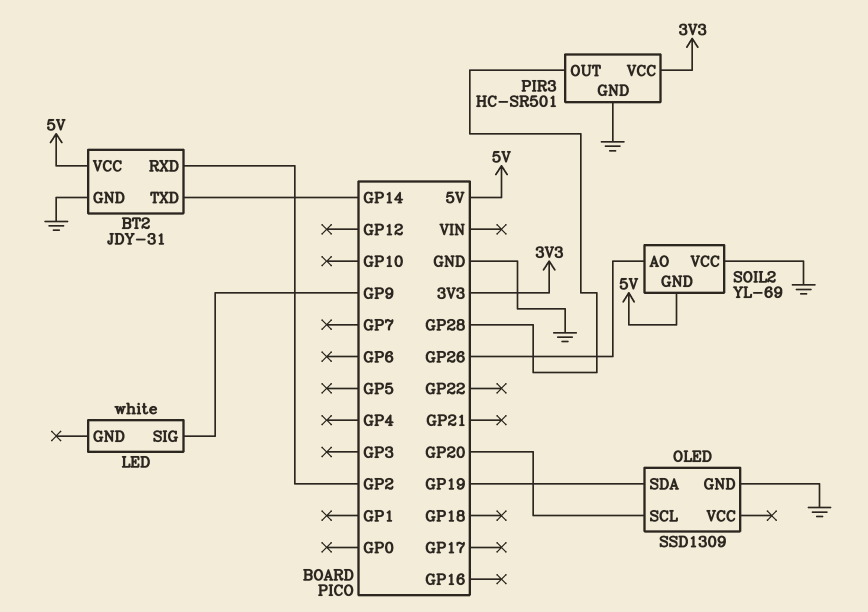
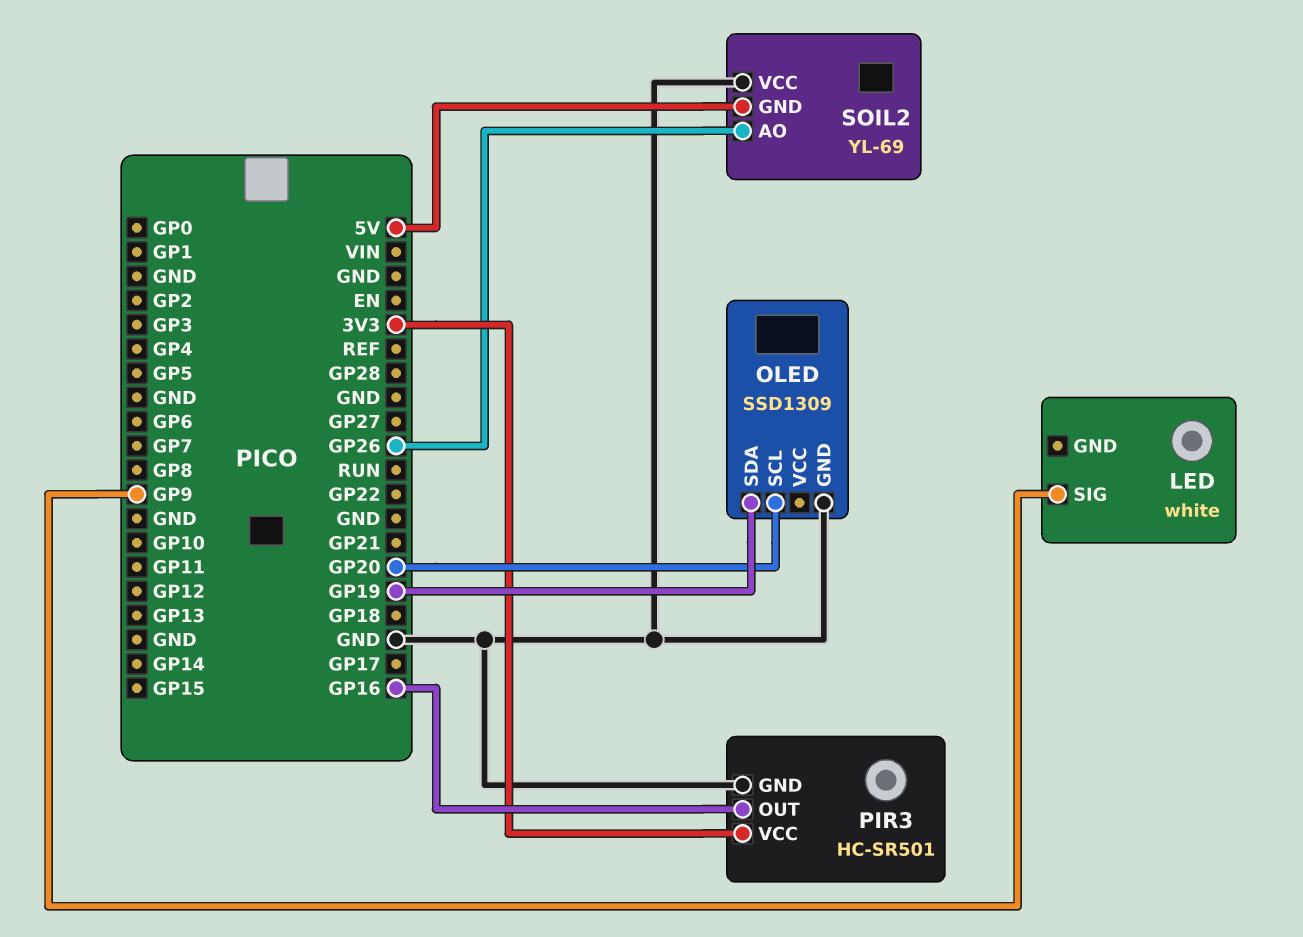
BT2: JDY-31 -> none
BT2 pin GND: GND -> none
BT2 pin RXD: GP2 -> none
BT2 pin TXD: GP14 -> none
BT2 pin VCC: 5V -> none
PIR3 pin OUT: GP28 -> GP16

